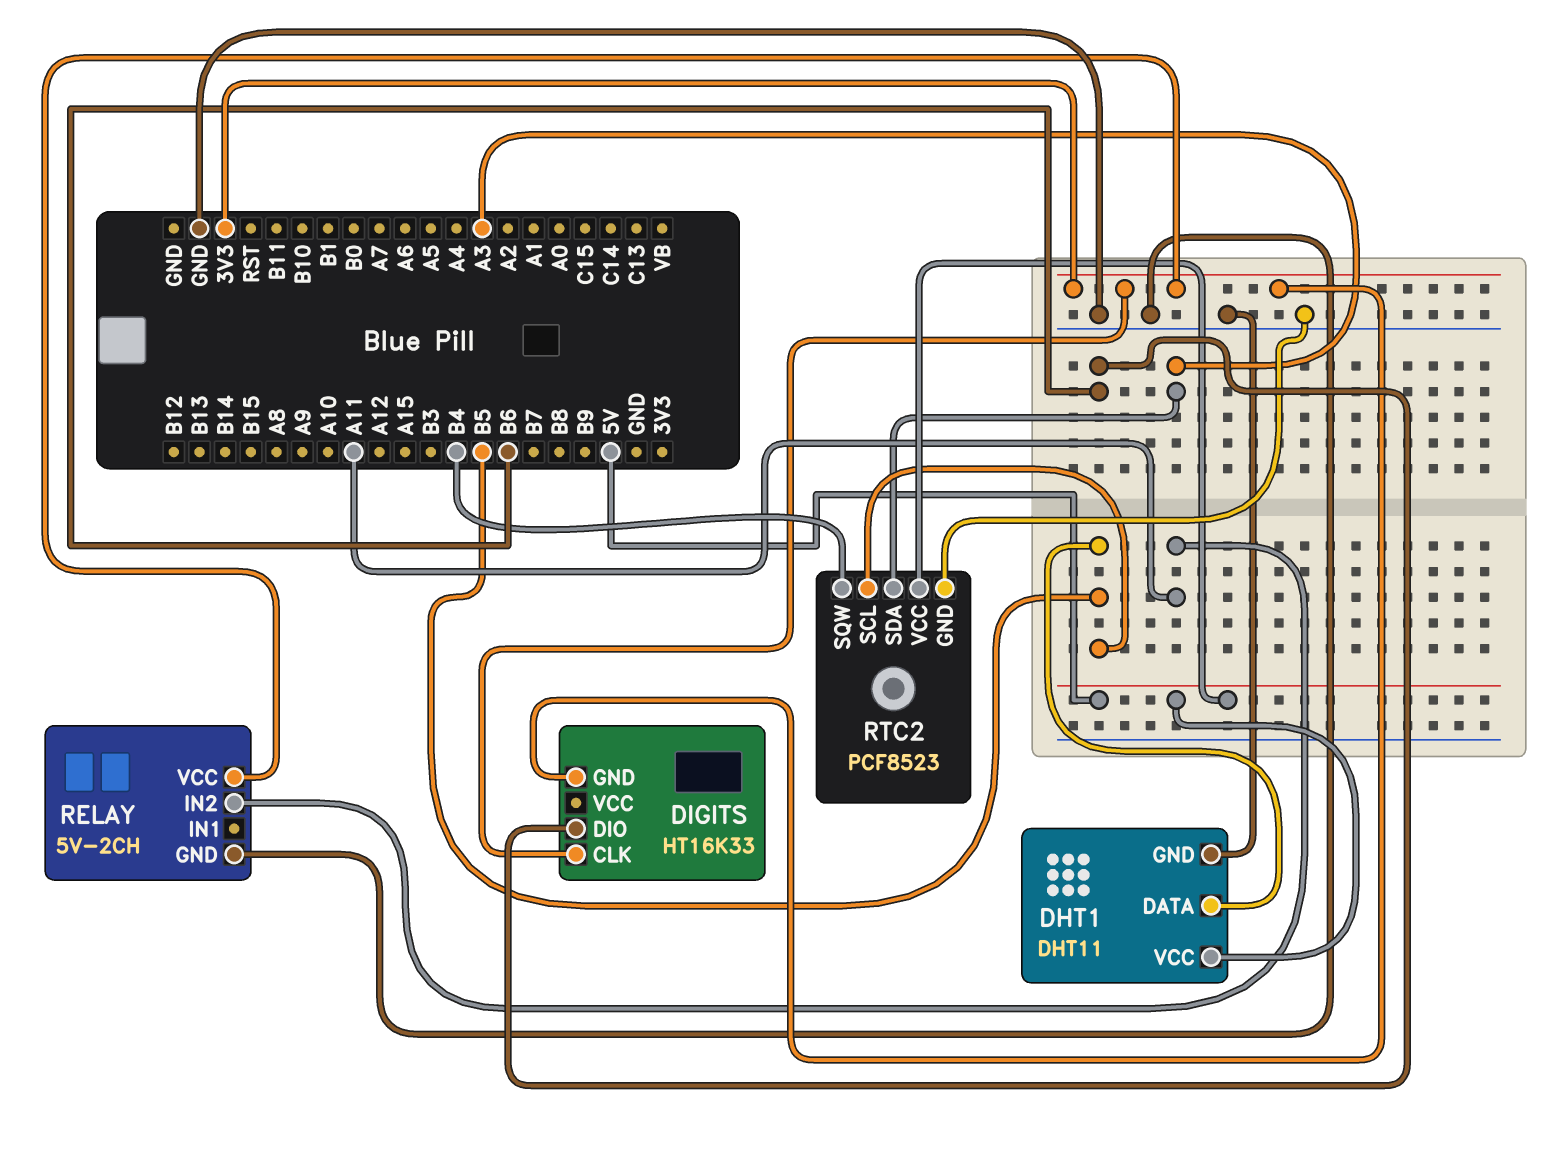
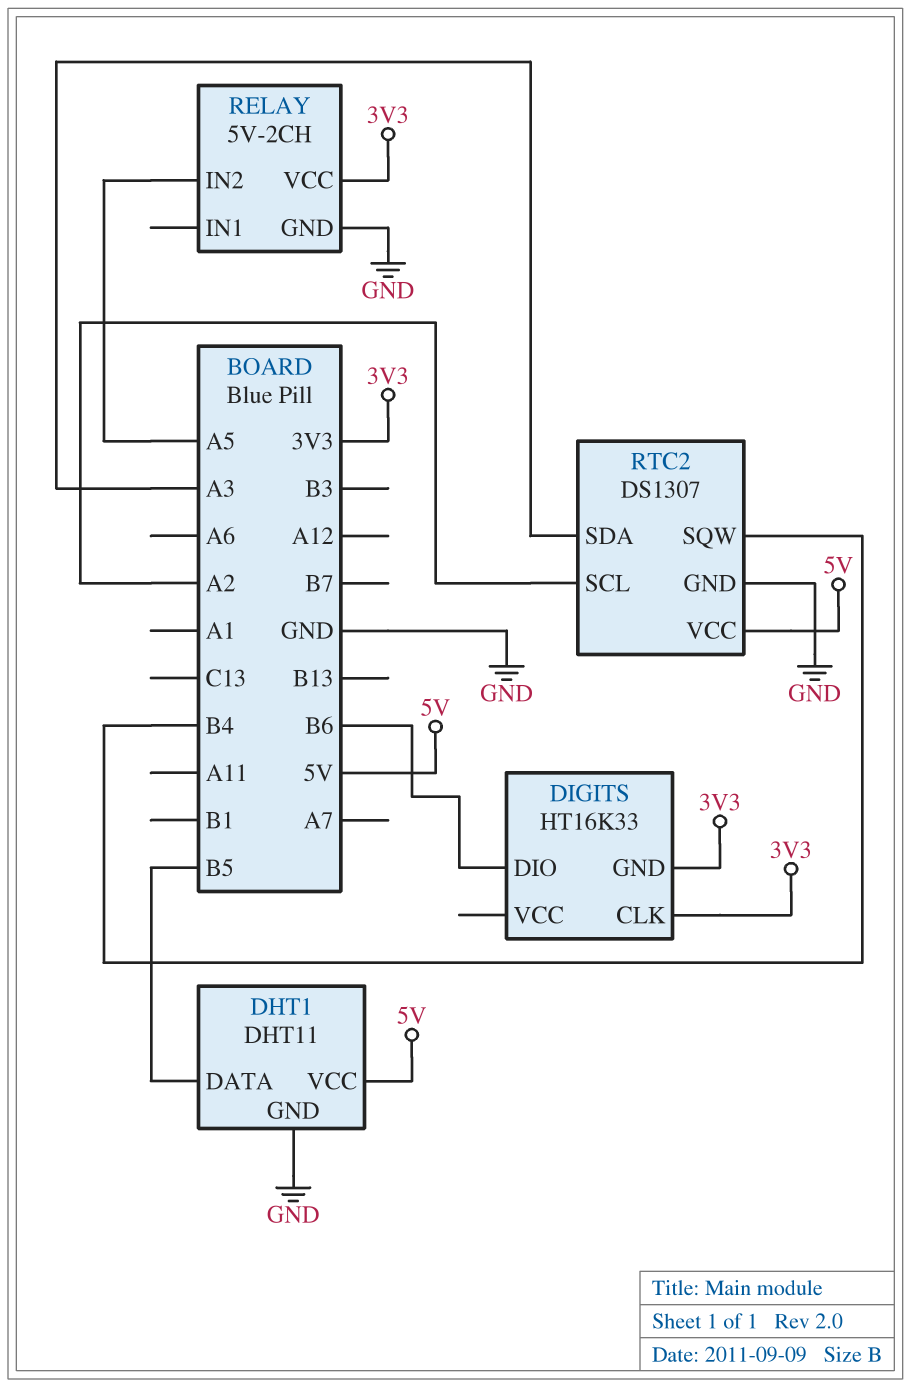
RELAY pin IN2: A11 -> A5
RTC2: PCF8523 -> DS1307
RTC2 pin SCL: B5 -> A2

